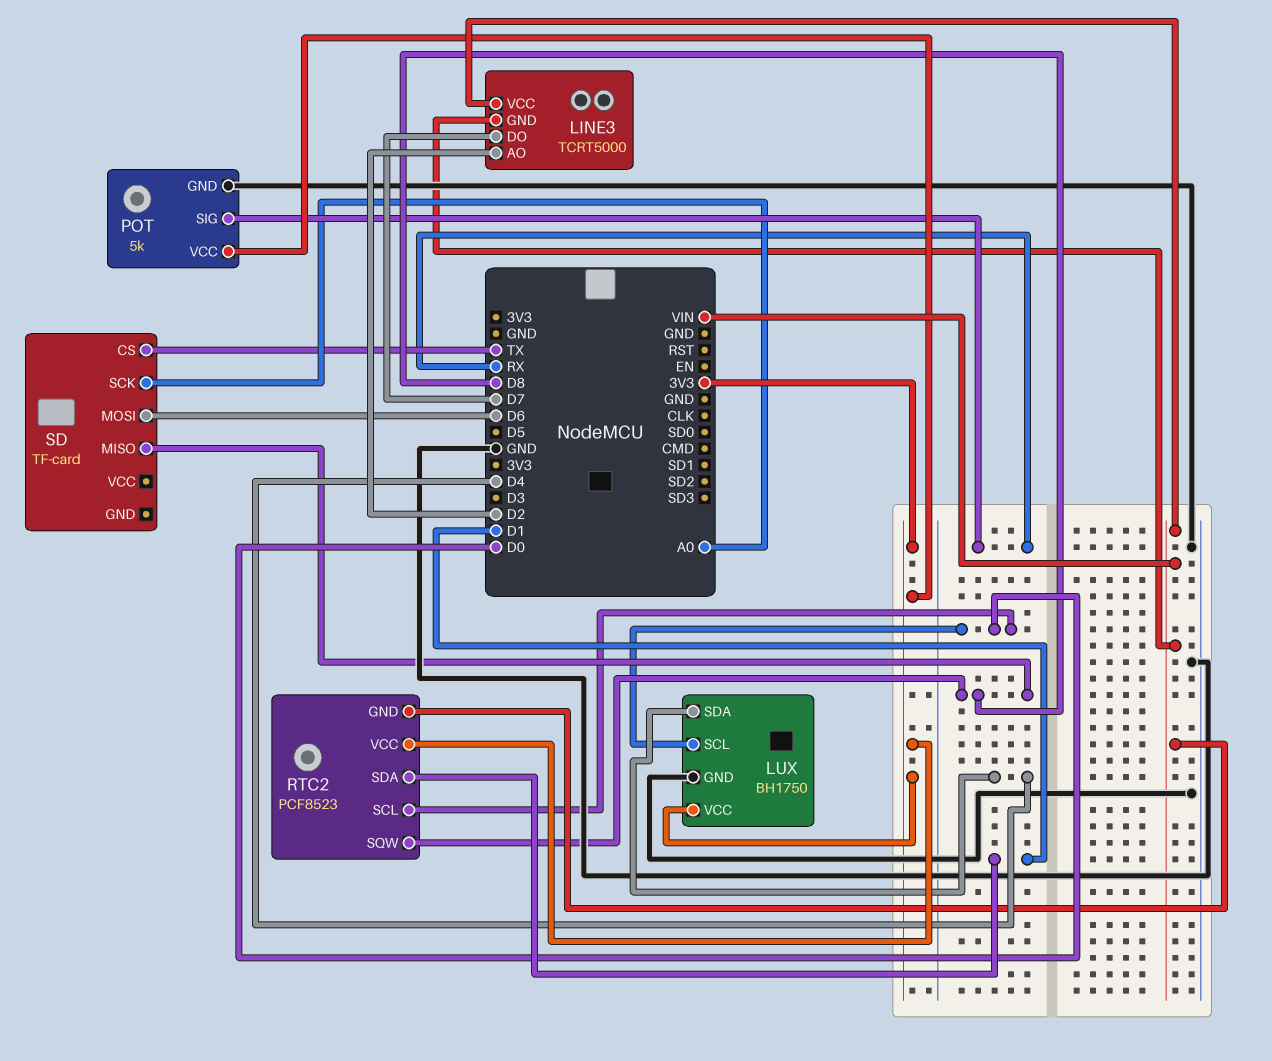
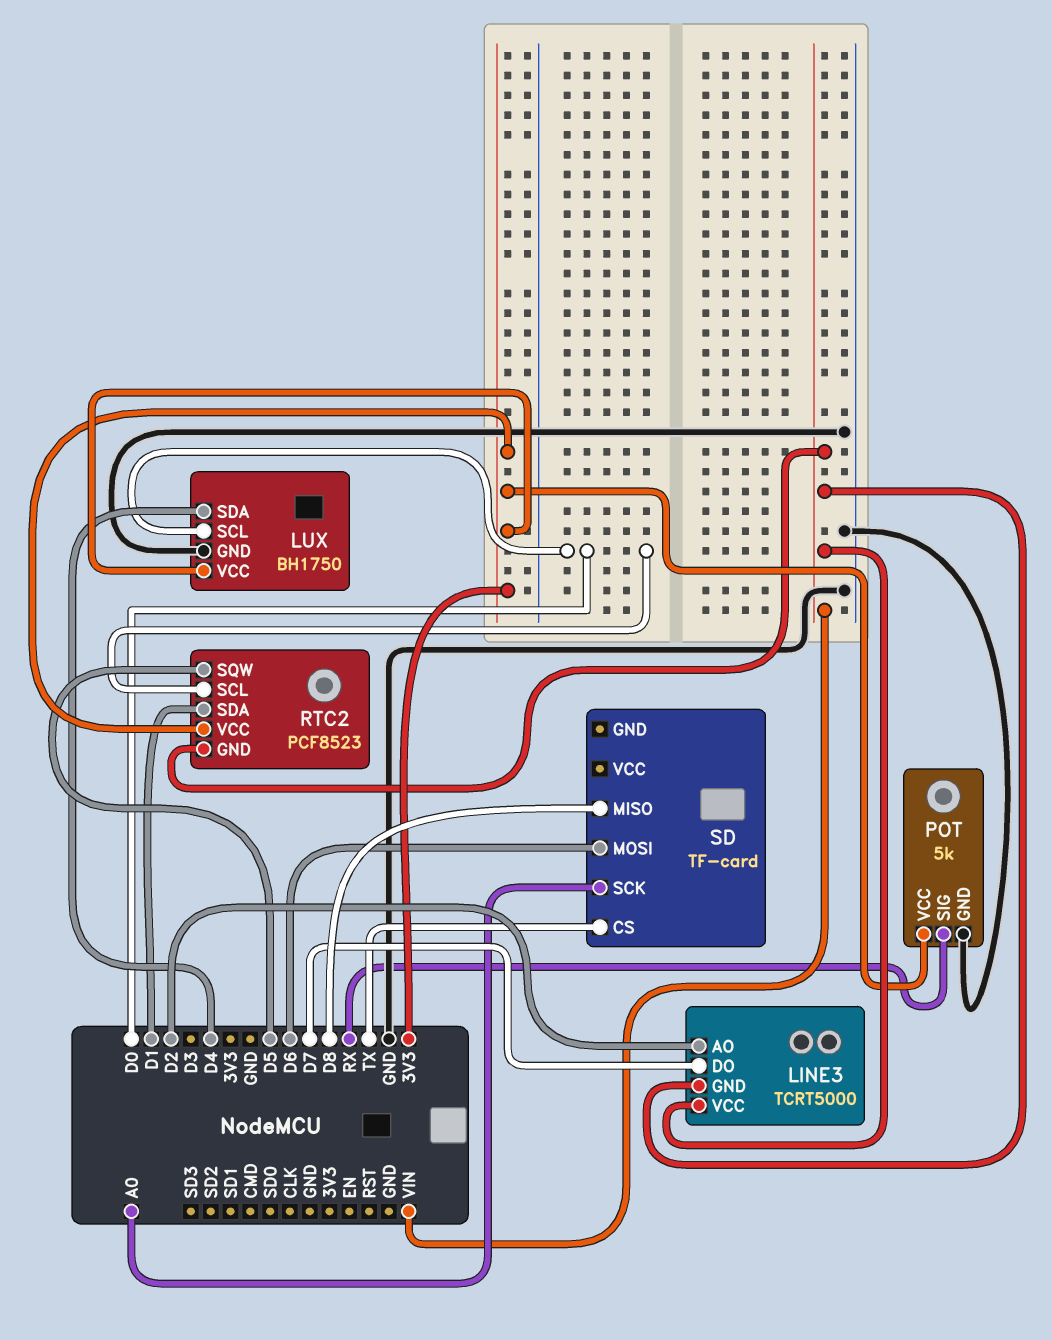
RTC2 pin SQW: D8 -> D5

